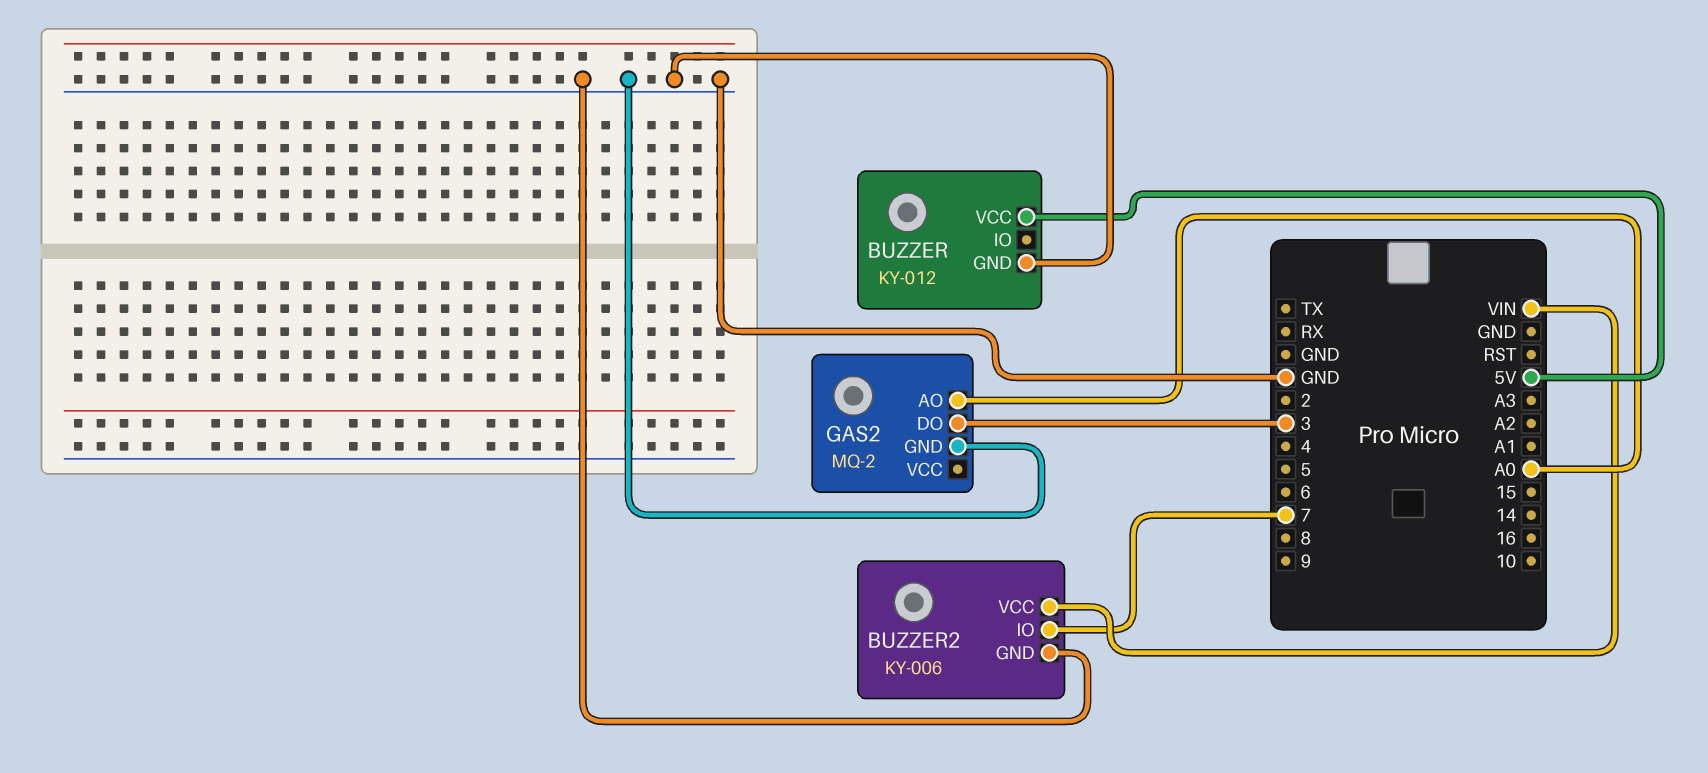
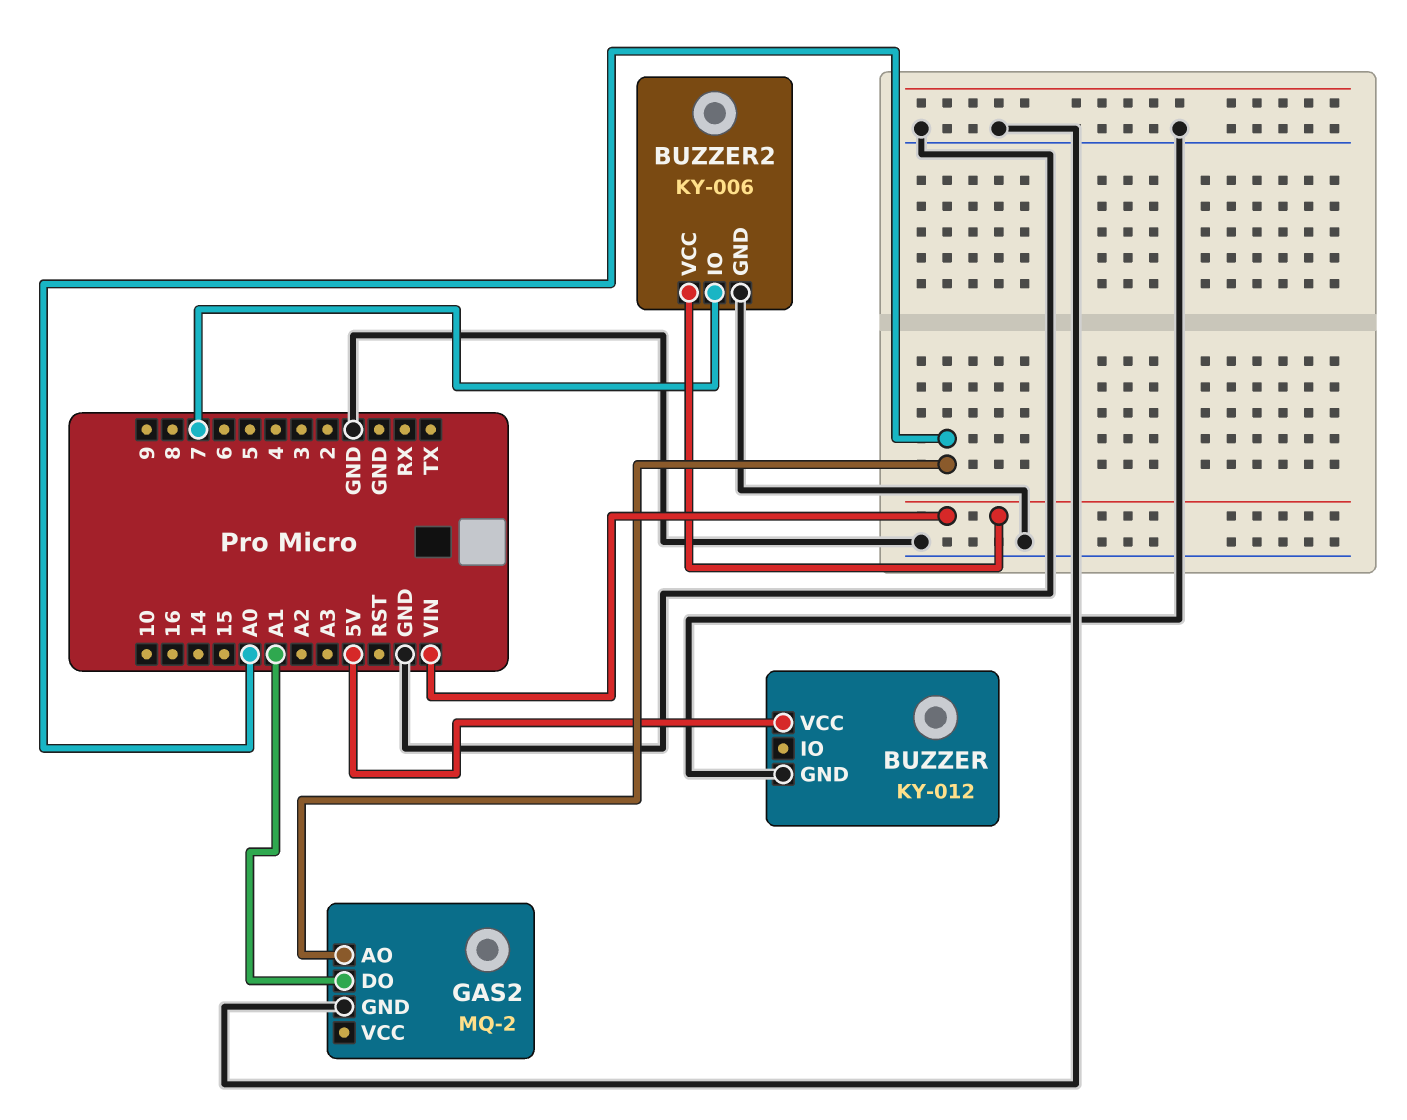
GAS2 pin DO: 3 -> A1

